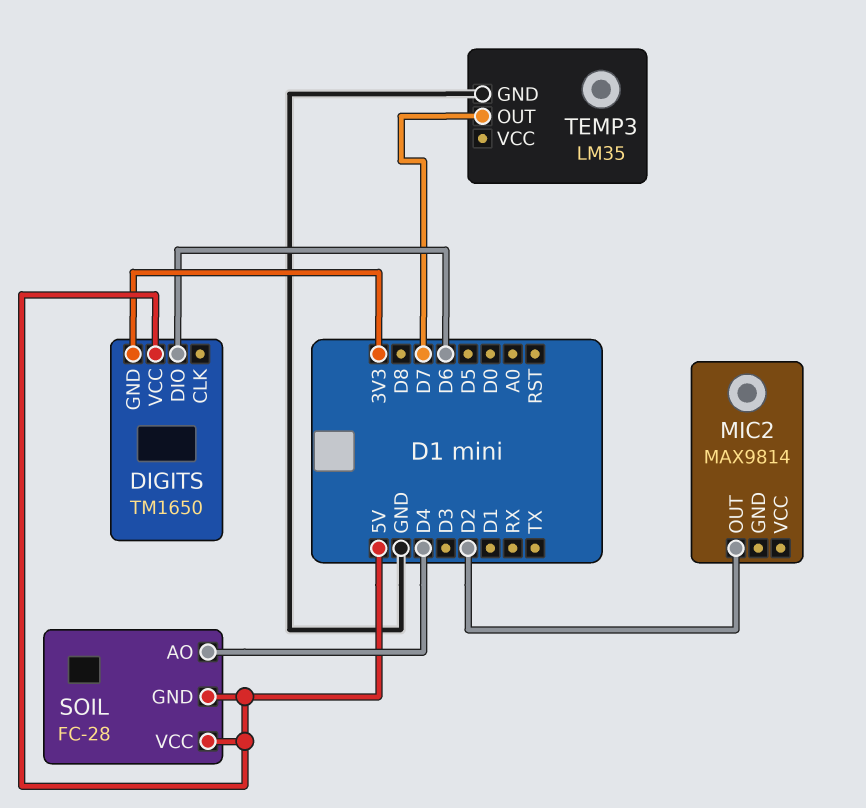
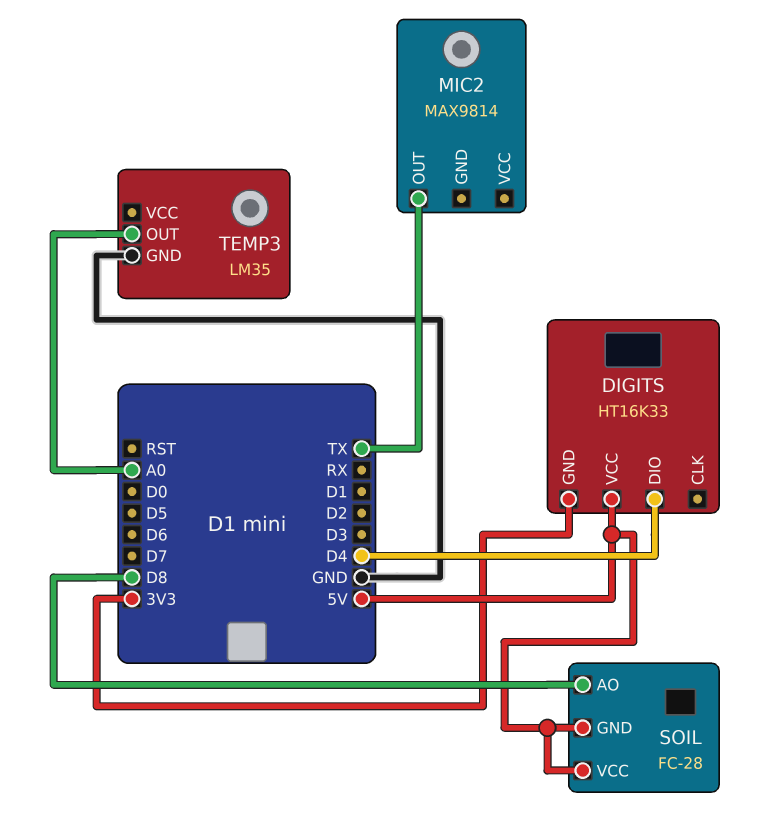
DIGITS: TM1650 -> HT16K33
DIGITS pin DIO: D6 -> D4
MIC2 pin OUT: D2 -> TX
SOIL pin AO: D4 -> D8
TEMP3 pin OUT: D7 -> A0

